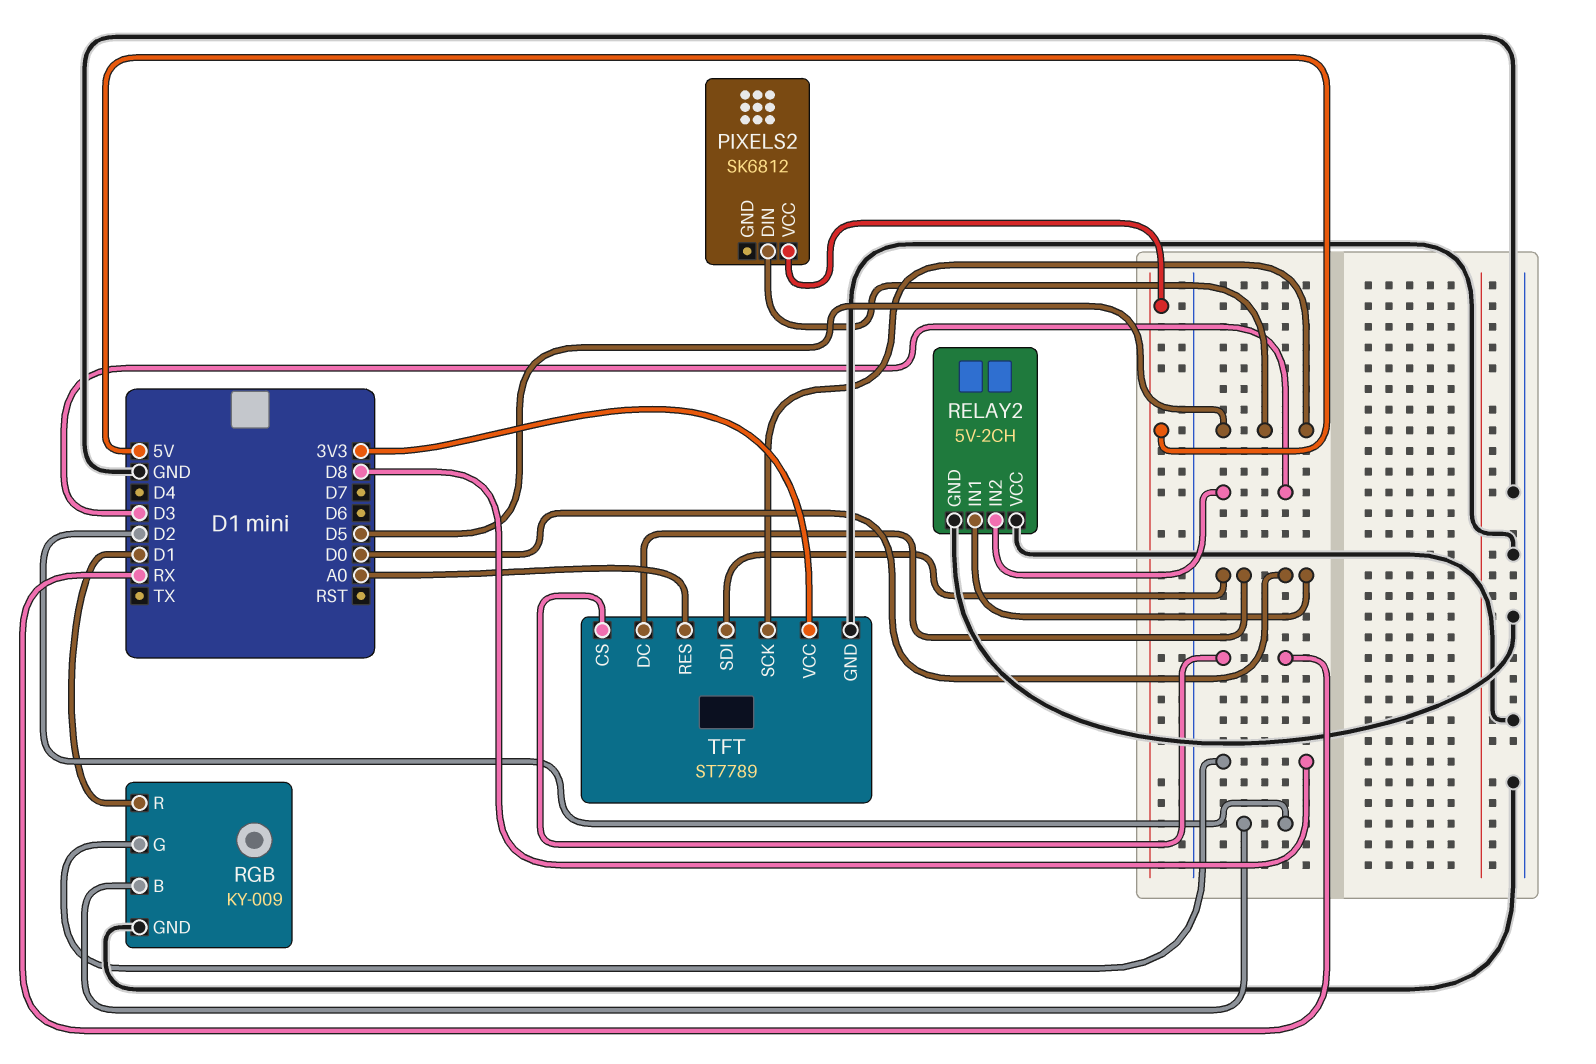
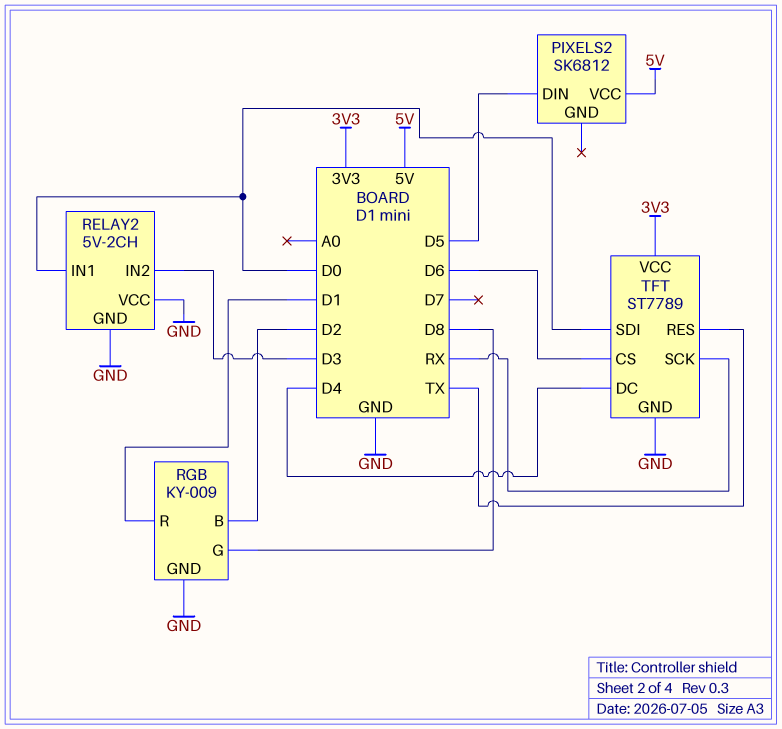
TFT pin CS: RX -> D6
TFT pin DC: D0 -> D4
TFT pin RES: A0 -> TX
TFT pin SCK: D5 -> RX

